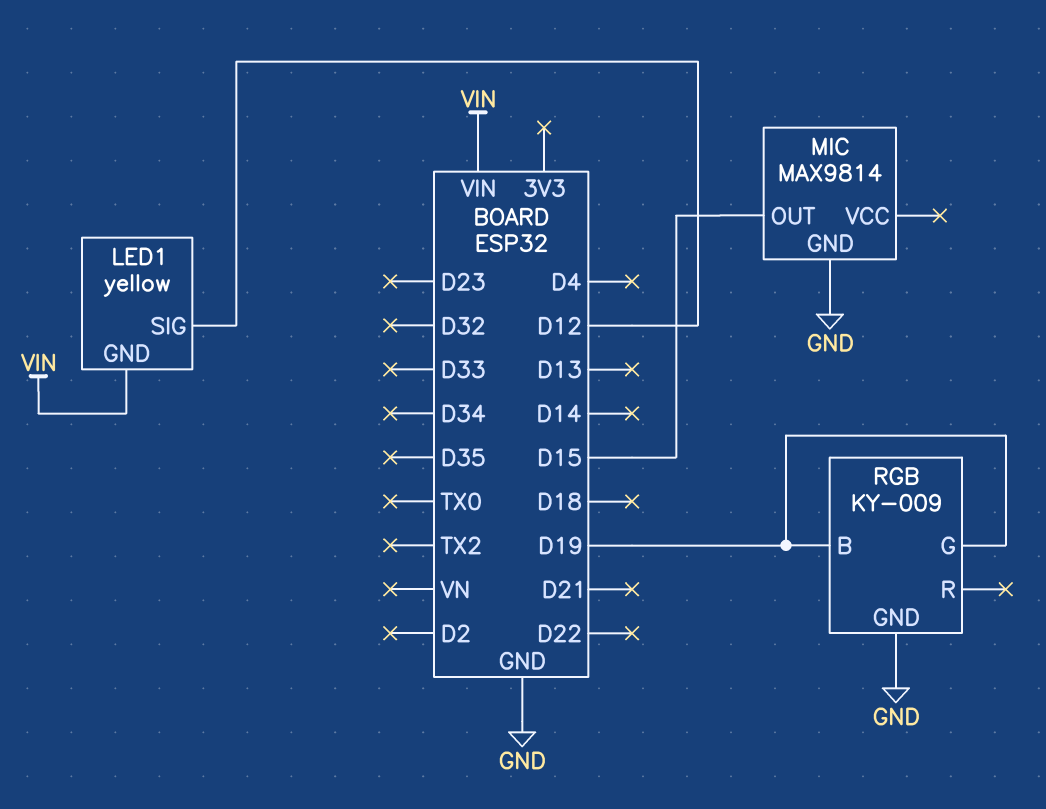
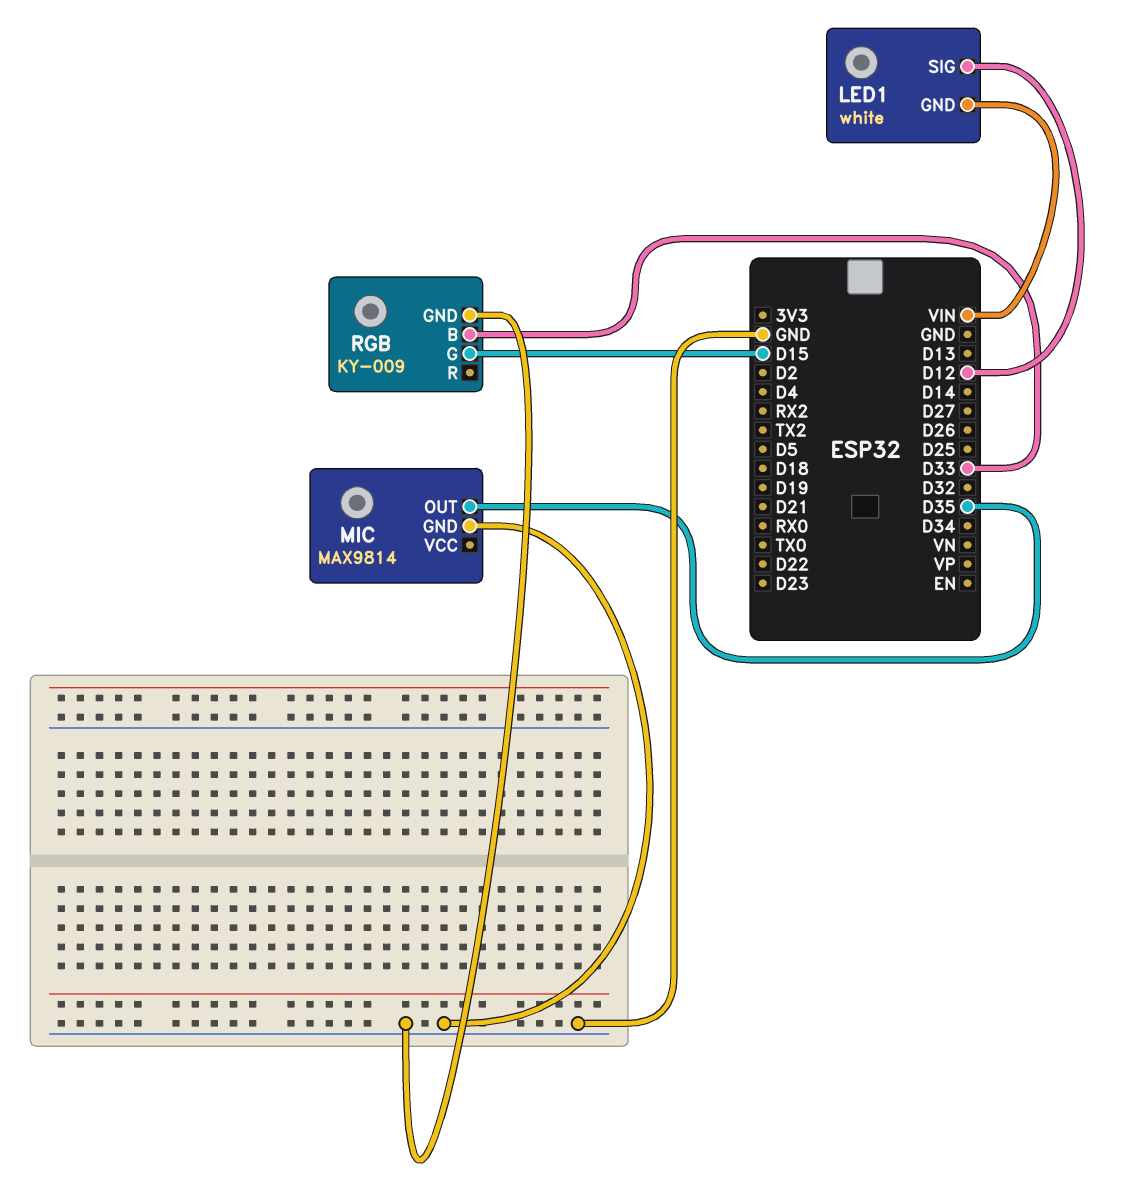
LED1: yellow -> white
MIC pin OUT: D15 -> D35
RGB pin B: D19 -> D33
RGB pin G: D19 -> D15

